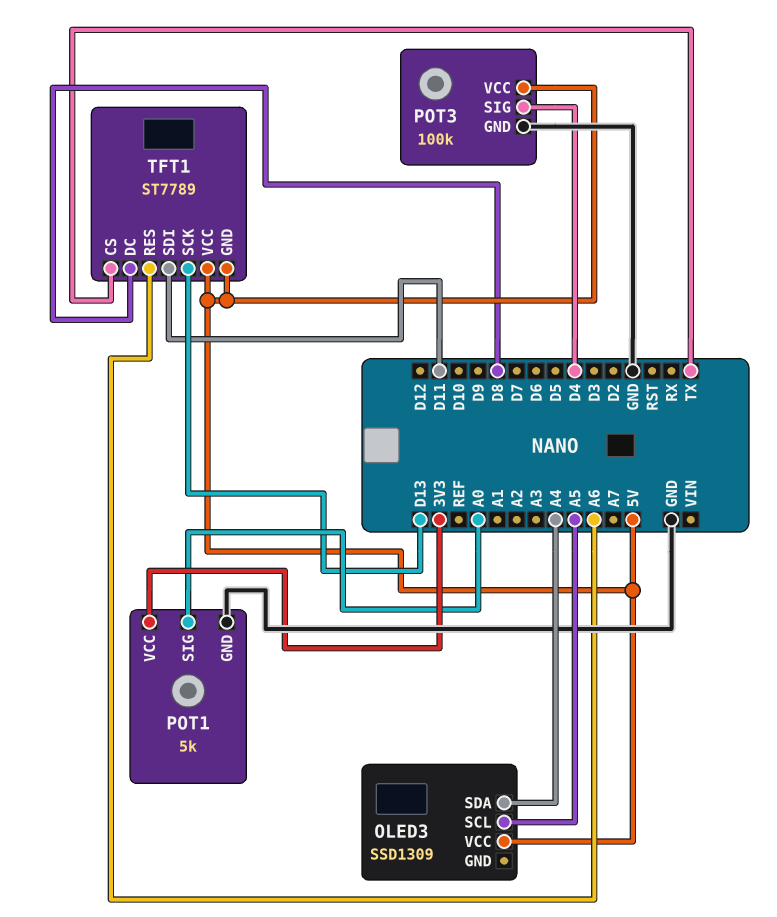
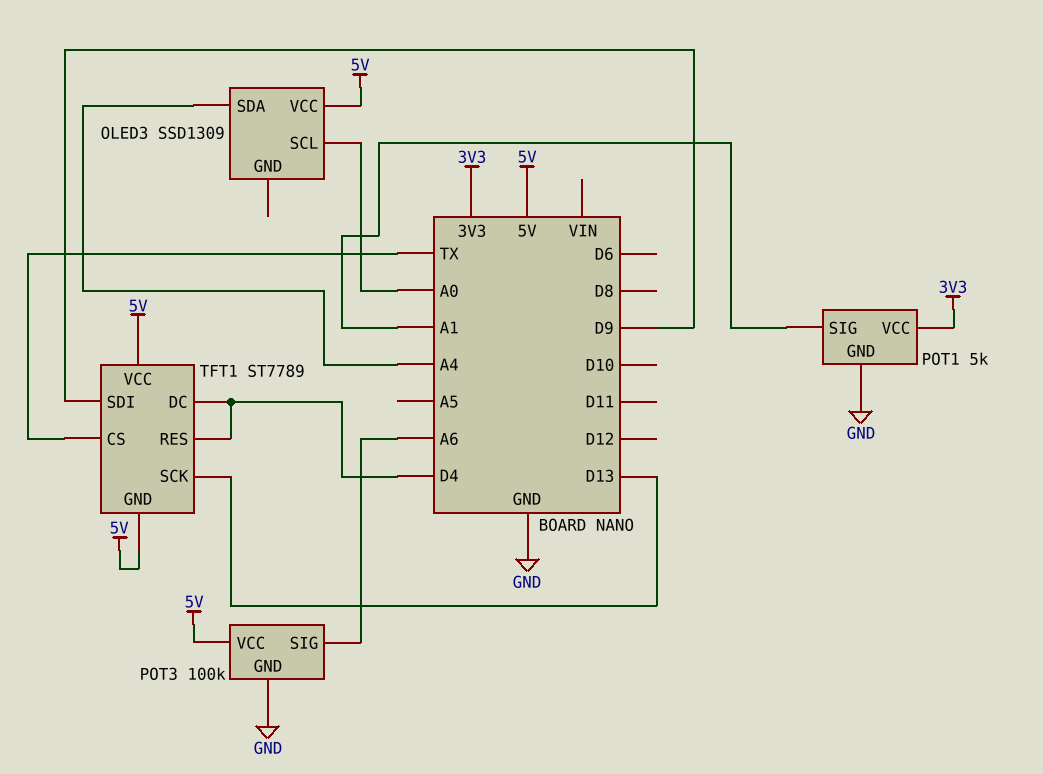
OLED3 pin SCL: A5 -> A0
POT1 pin SIG: A0 -> A1
POT3 pin SIG: D4 -> A6
TFT1 pin DC: D8 -> D4
TFT1 pin RES: A6 -> D4
TFT1 pin SDI: D11 -> D9

